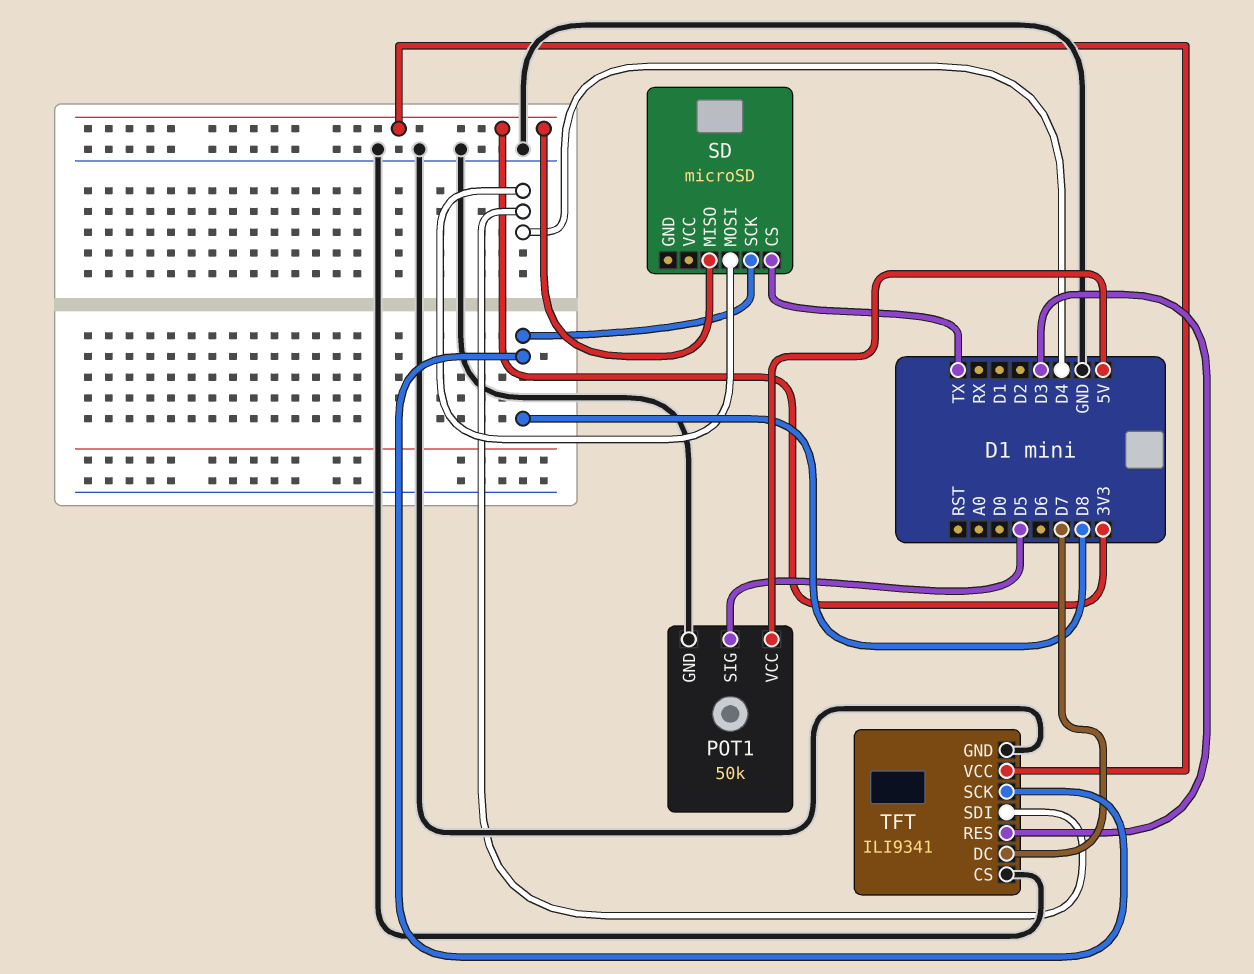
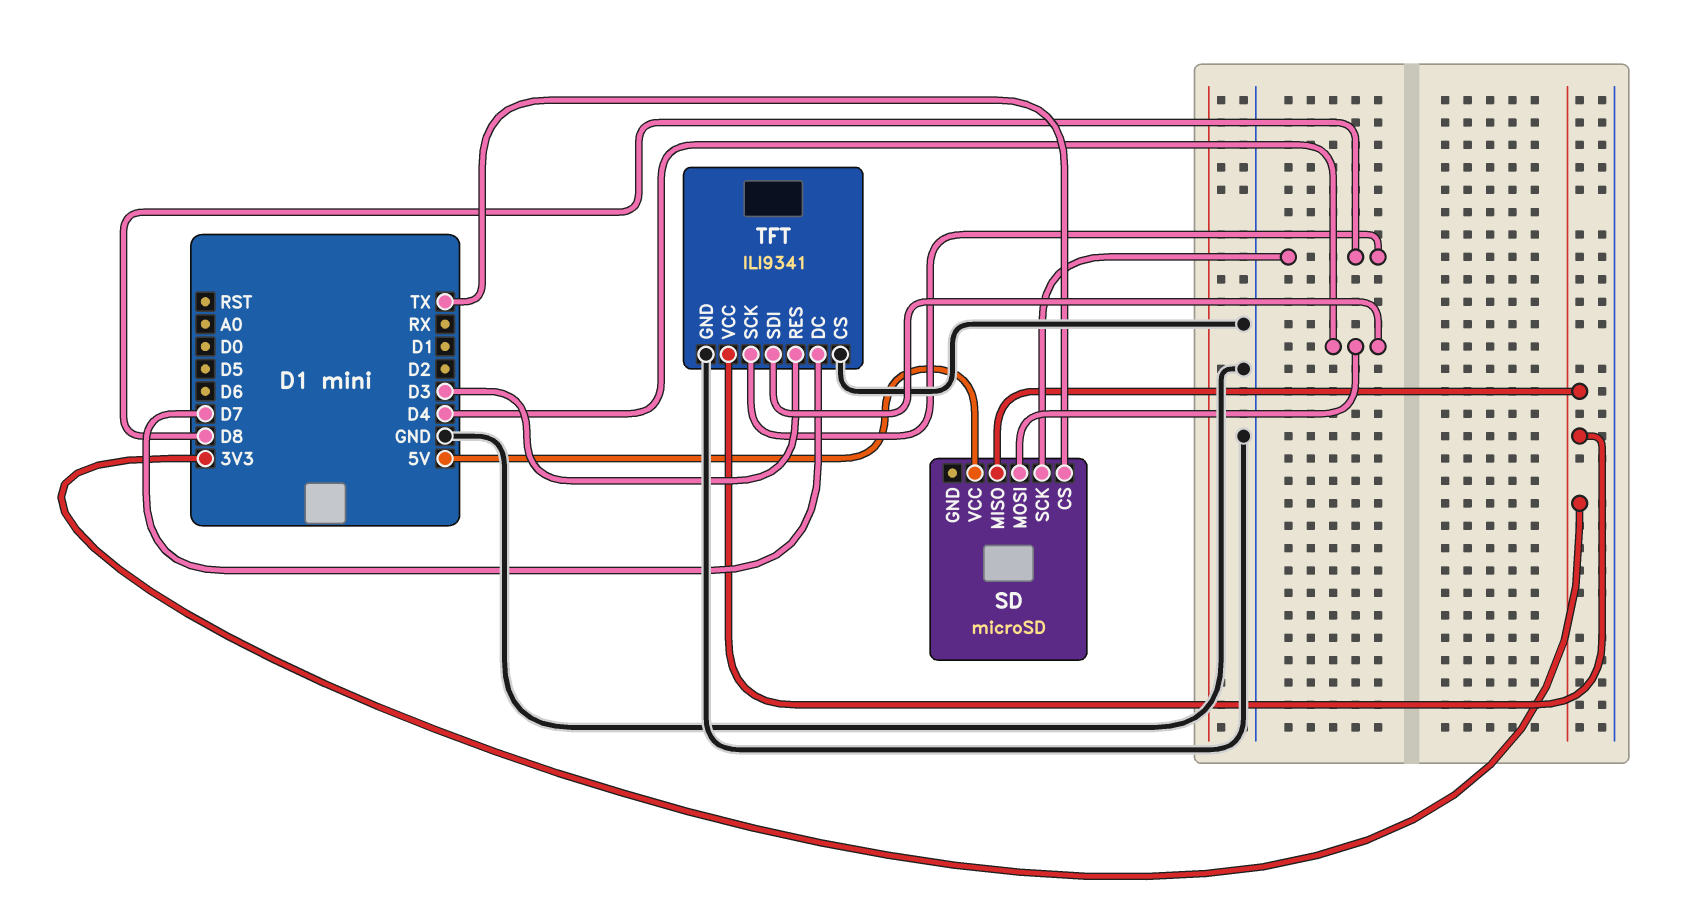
POT1: 50k -> none
POT1 pin GND: GND -> none
POT1 pin SIG: D5 -> none
POT1 pin VCC: 5V -> none
SD pin VCC: none -> 5V

